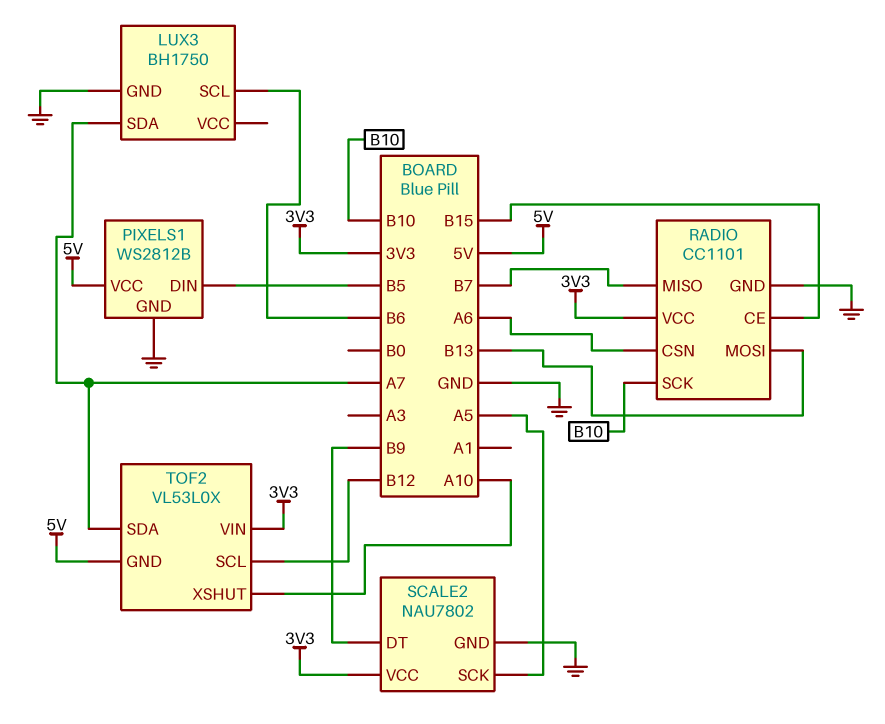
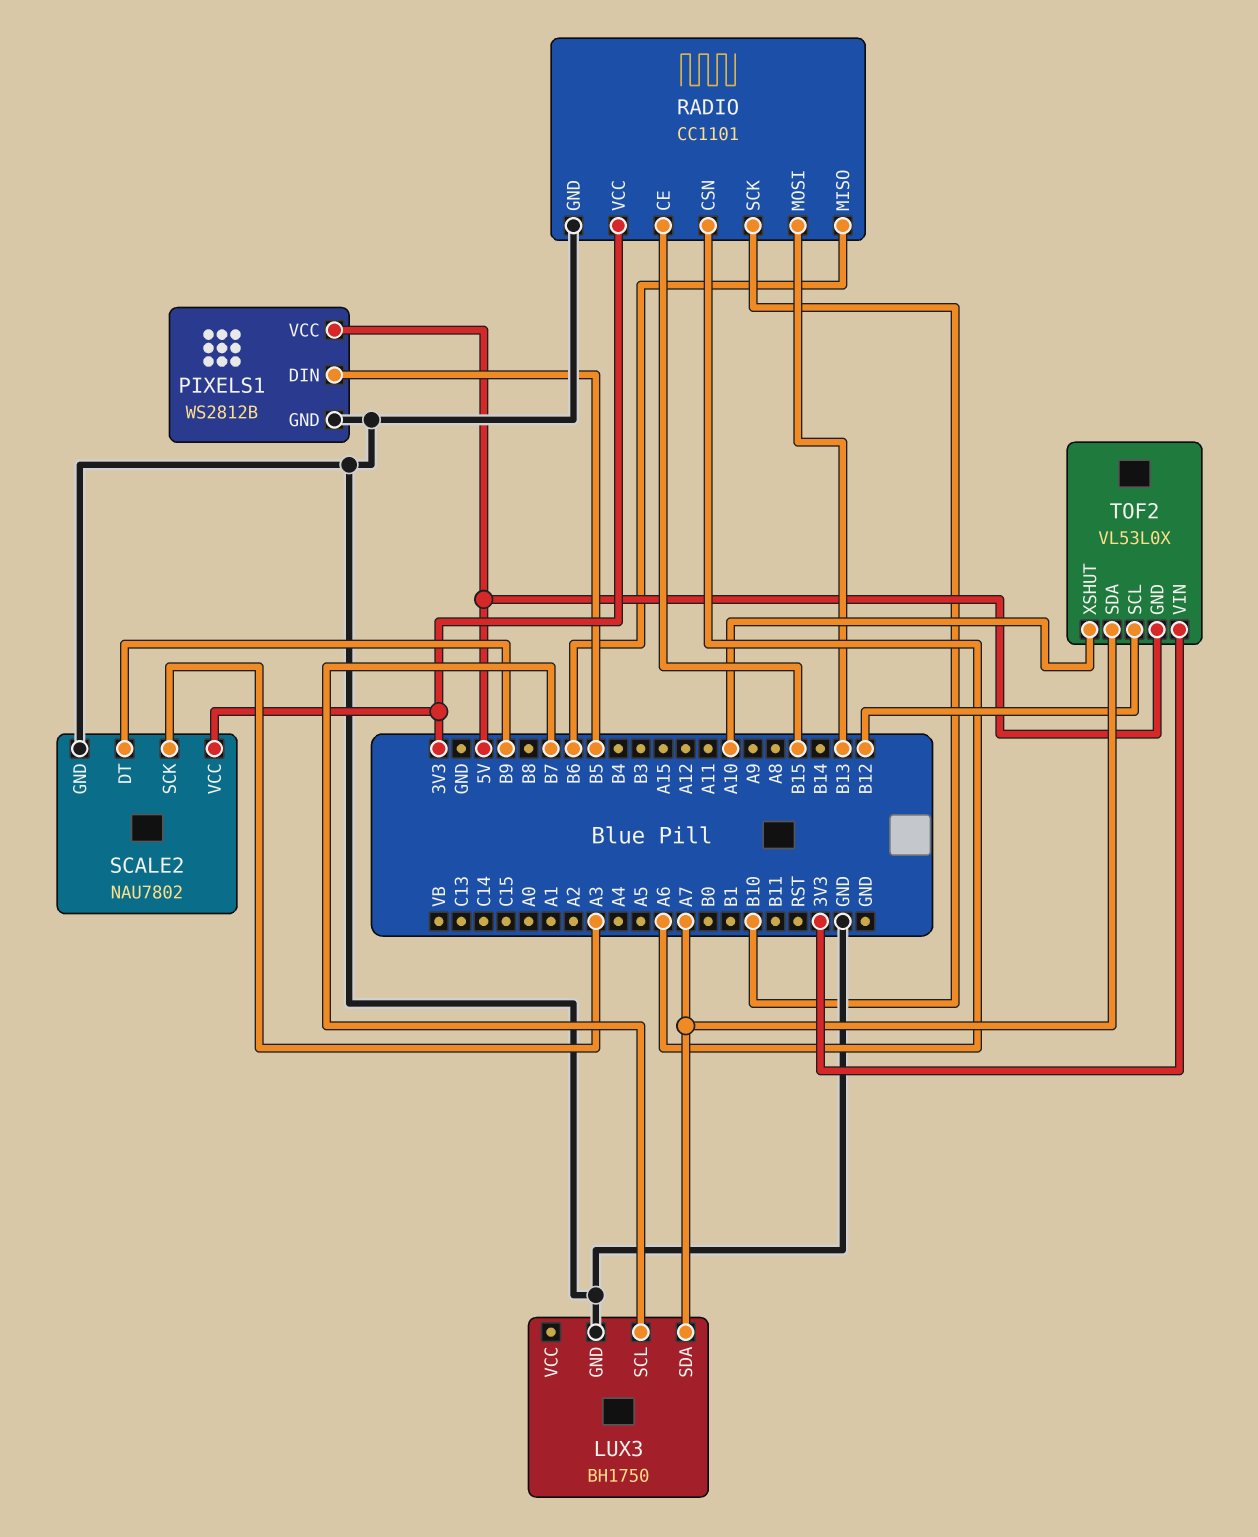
LUX3 pin SCL: B6 -> B7
RADIO pin MISO: B7 -> B6
SCALE2 pin SCK: A5 -> A3

